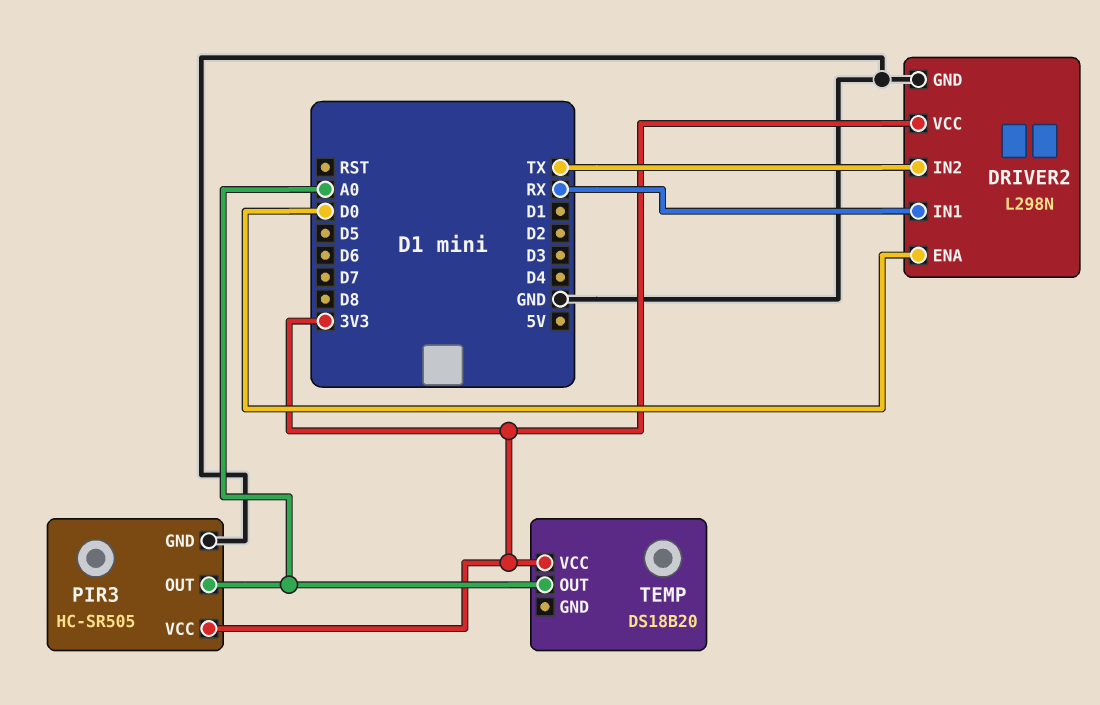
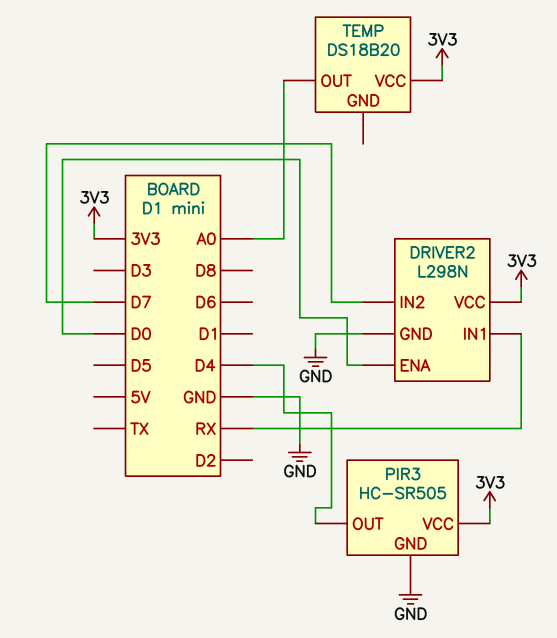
DRIVER2 pin IN2: TX -> D7
PIR3 pin OUT: A0 -> D4

